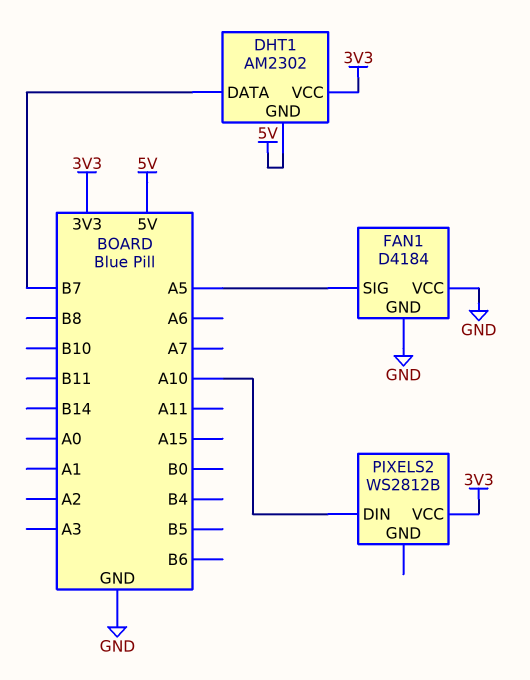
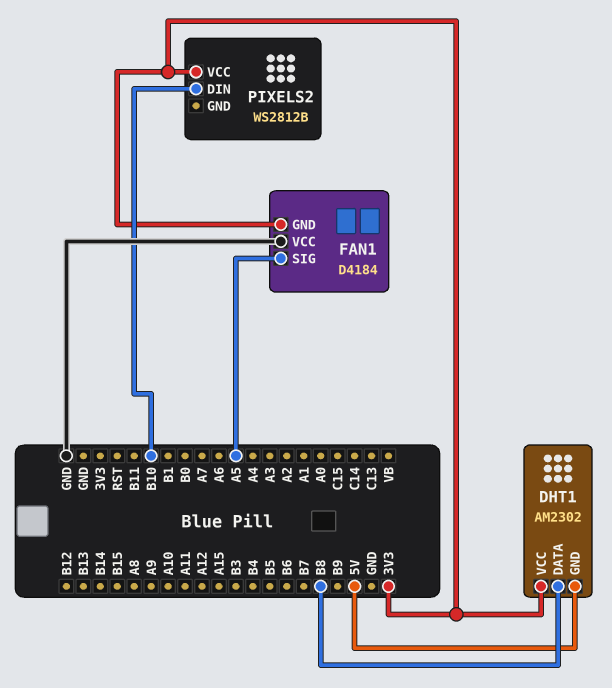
DHT1 pin DATA: B7 -> B8
FAN1 pin GND: GND -> 3V3
PIXELS2 pin DIN: A10 -> B10

